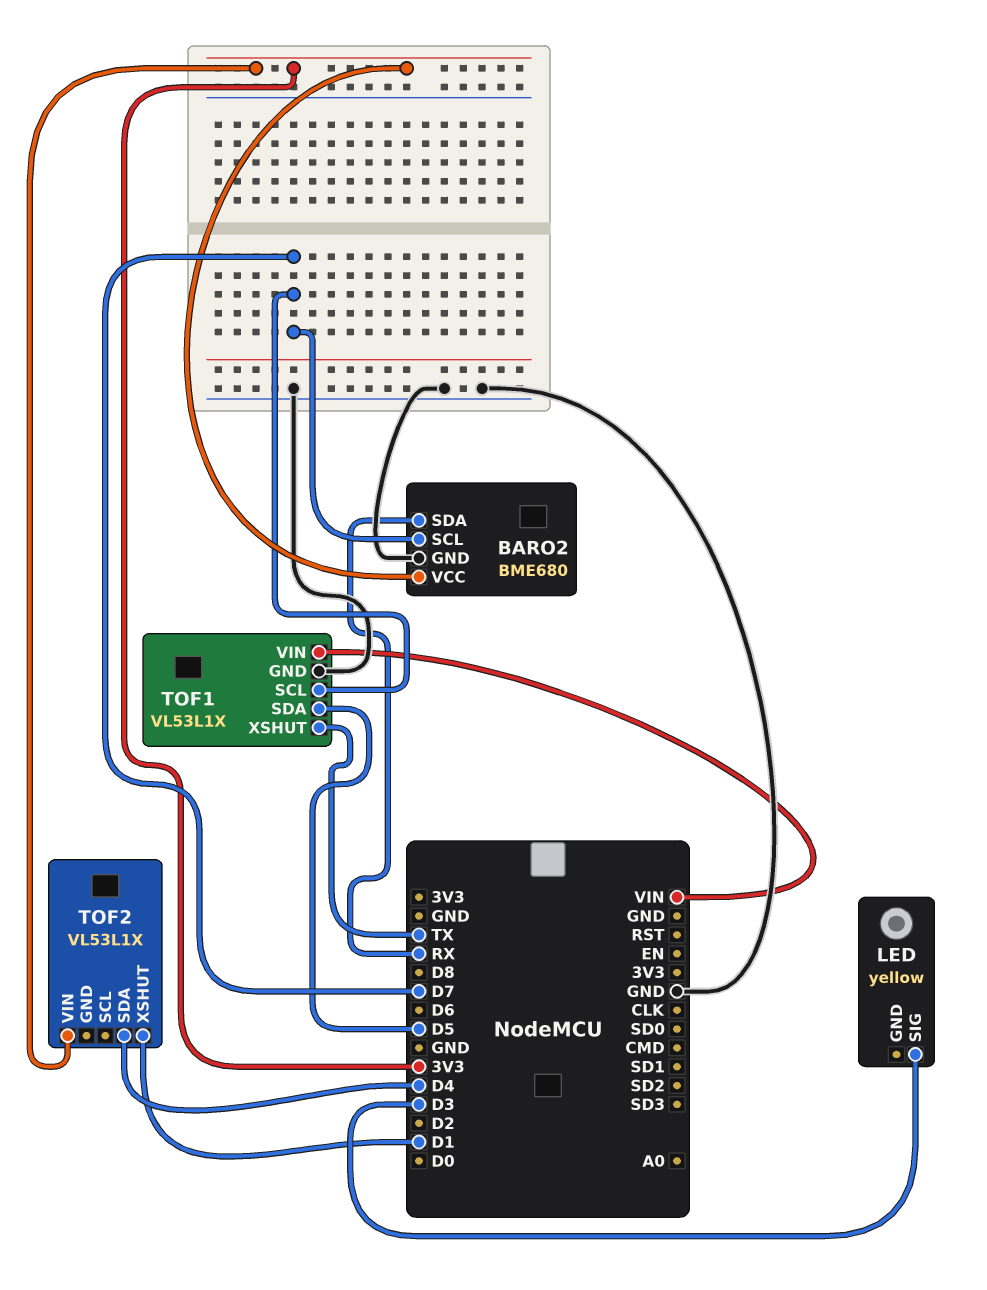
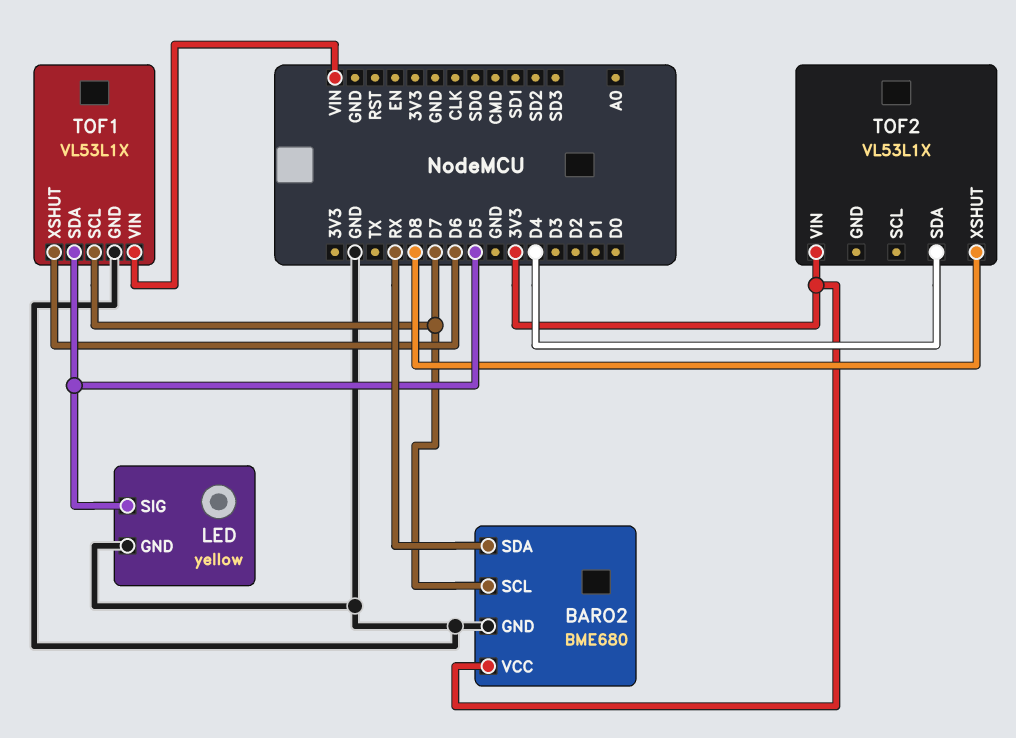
LED pin GND: none -> GND
LED pin SIG: D3 -> D5
TOF1 pin XSHUT: TX -> D6
TOF2 pin XSHUT: D1 -> D8

